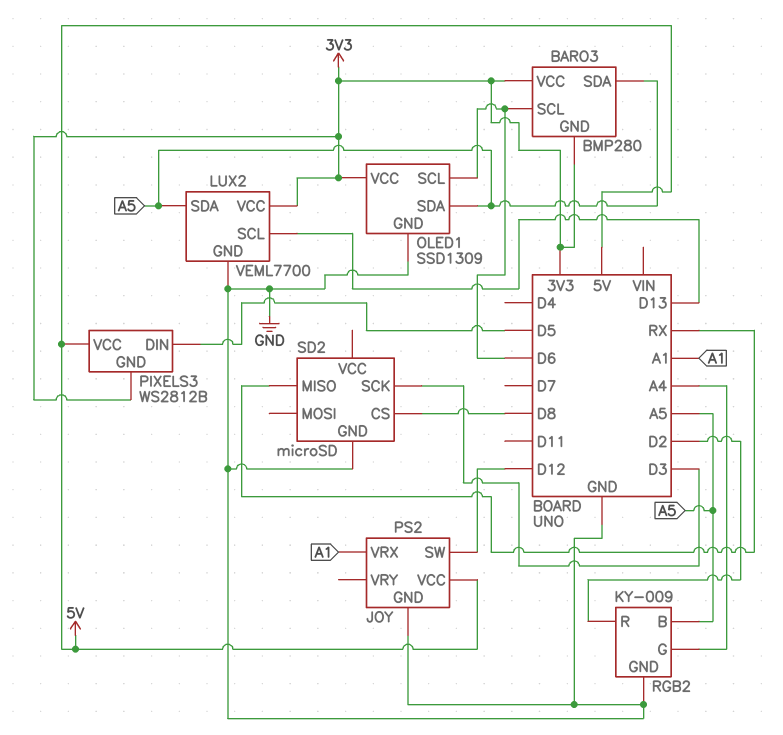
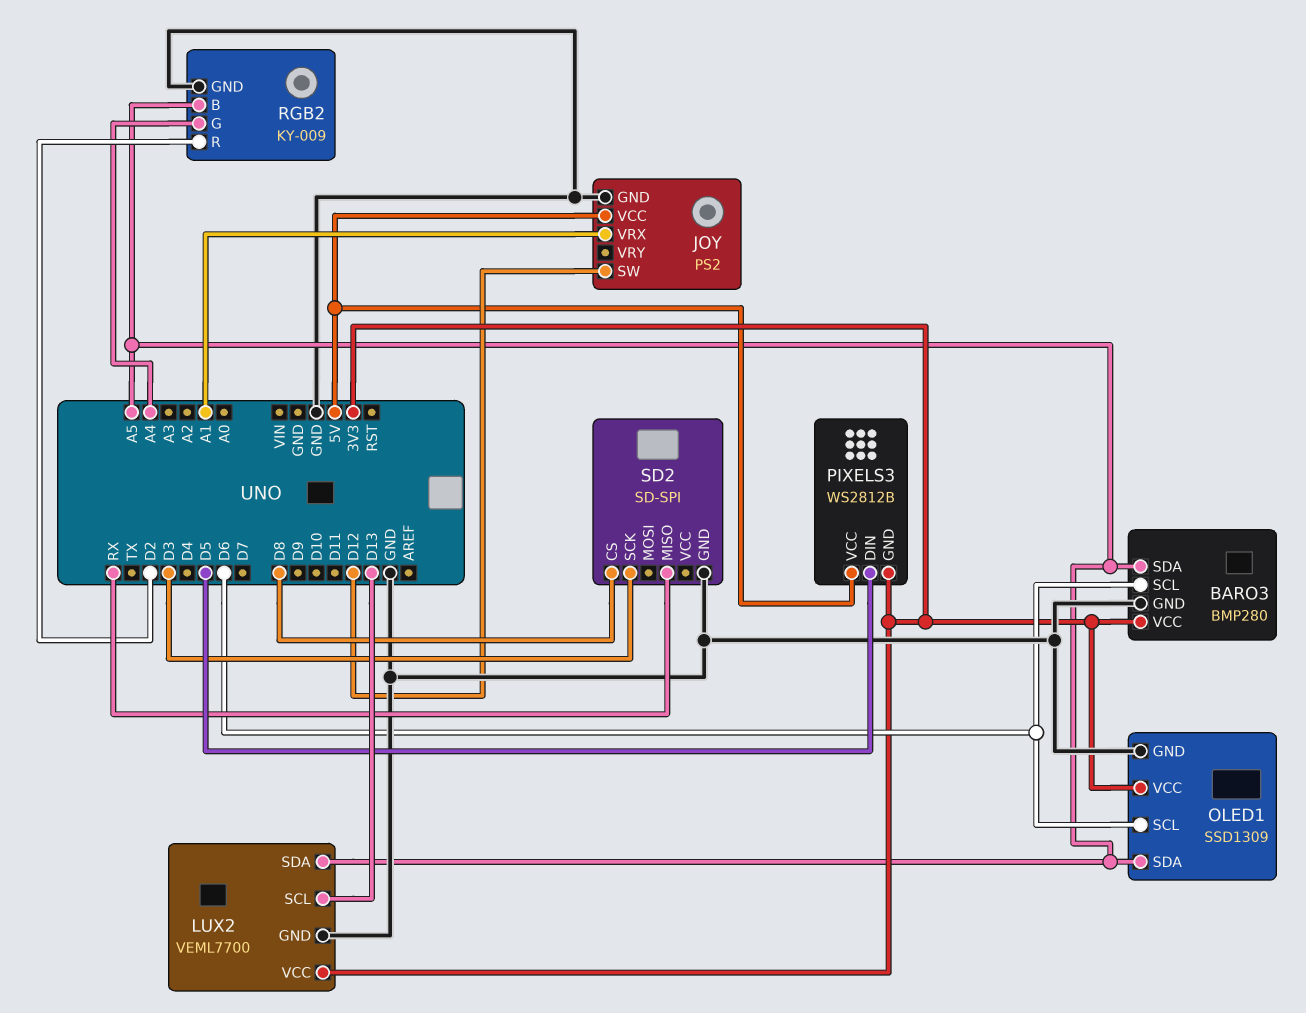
BARO3 pin GND: 3V3 -> GND
SD2: microSD -> SD-SPI

